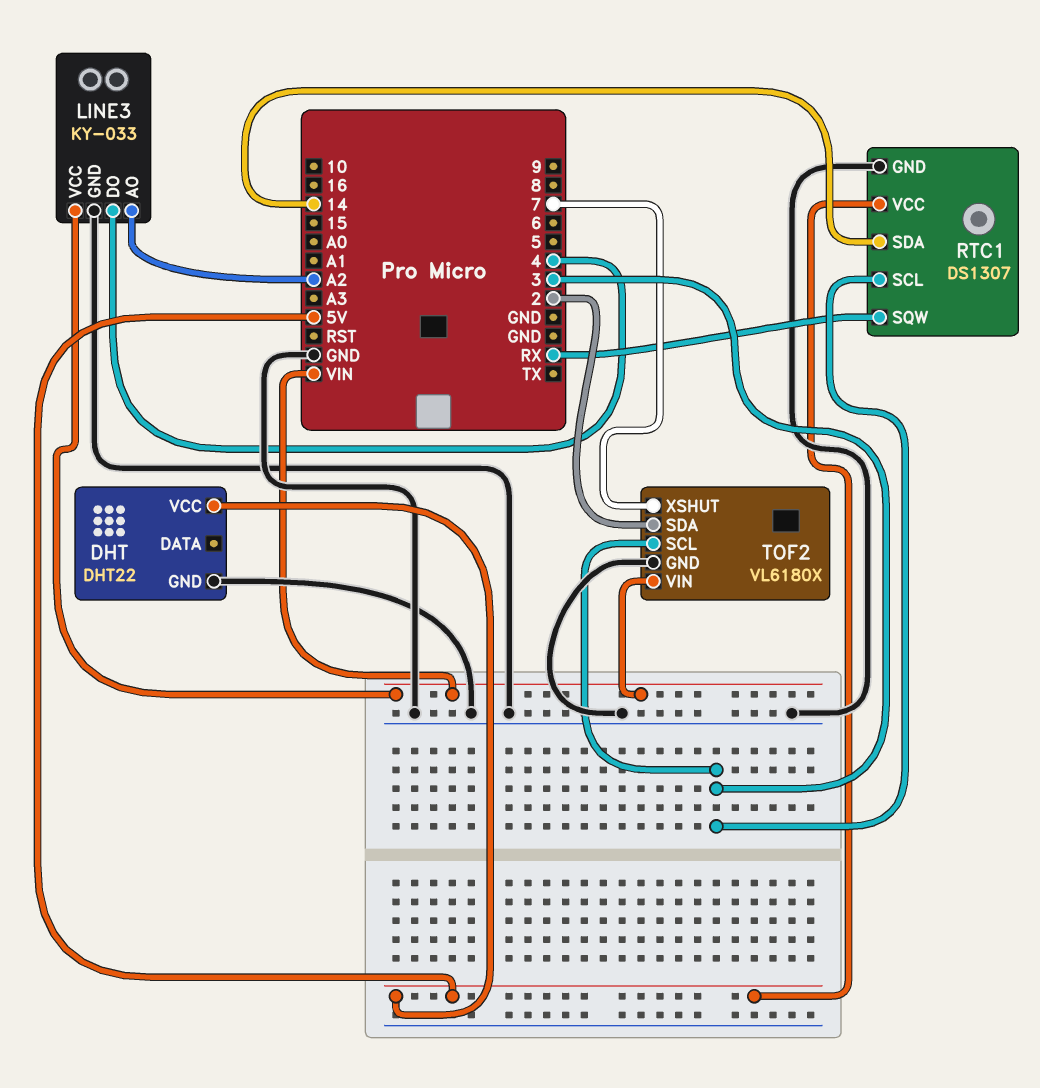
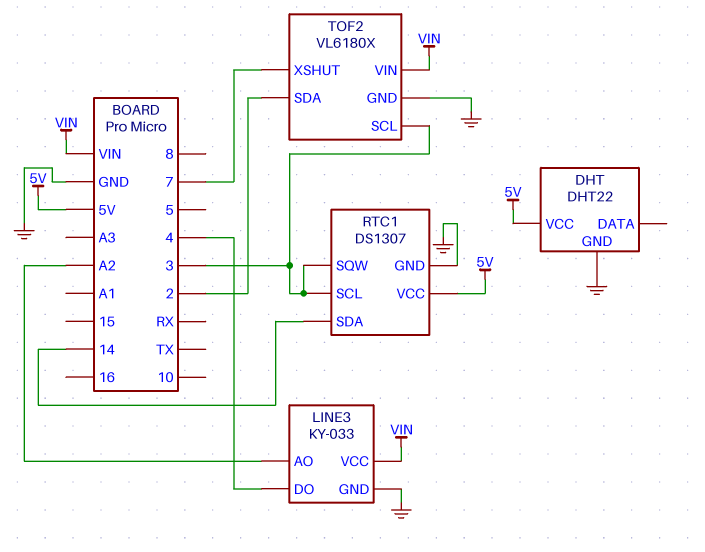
RTC1 pin SQW: RX -> 3

